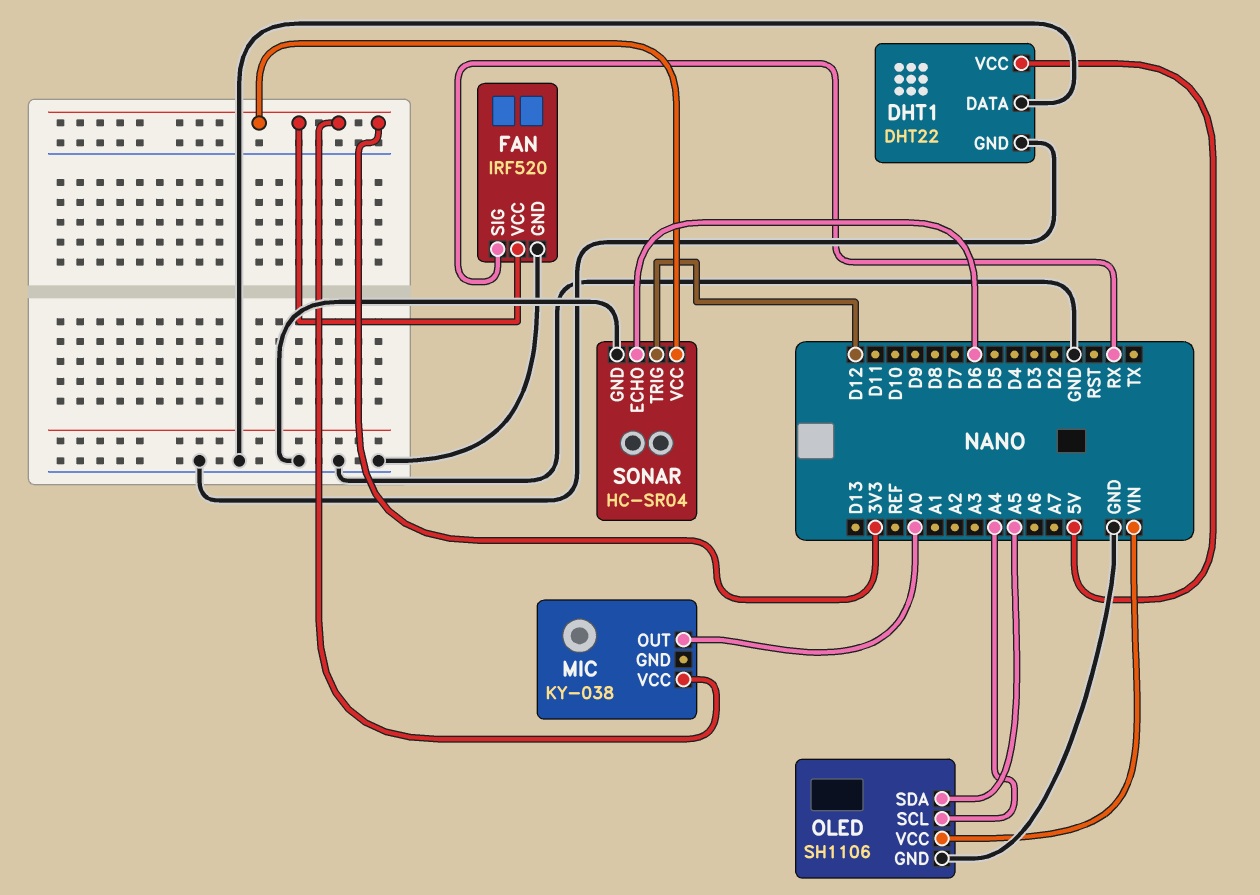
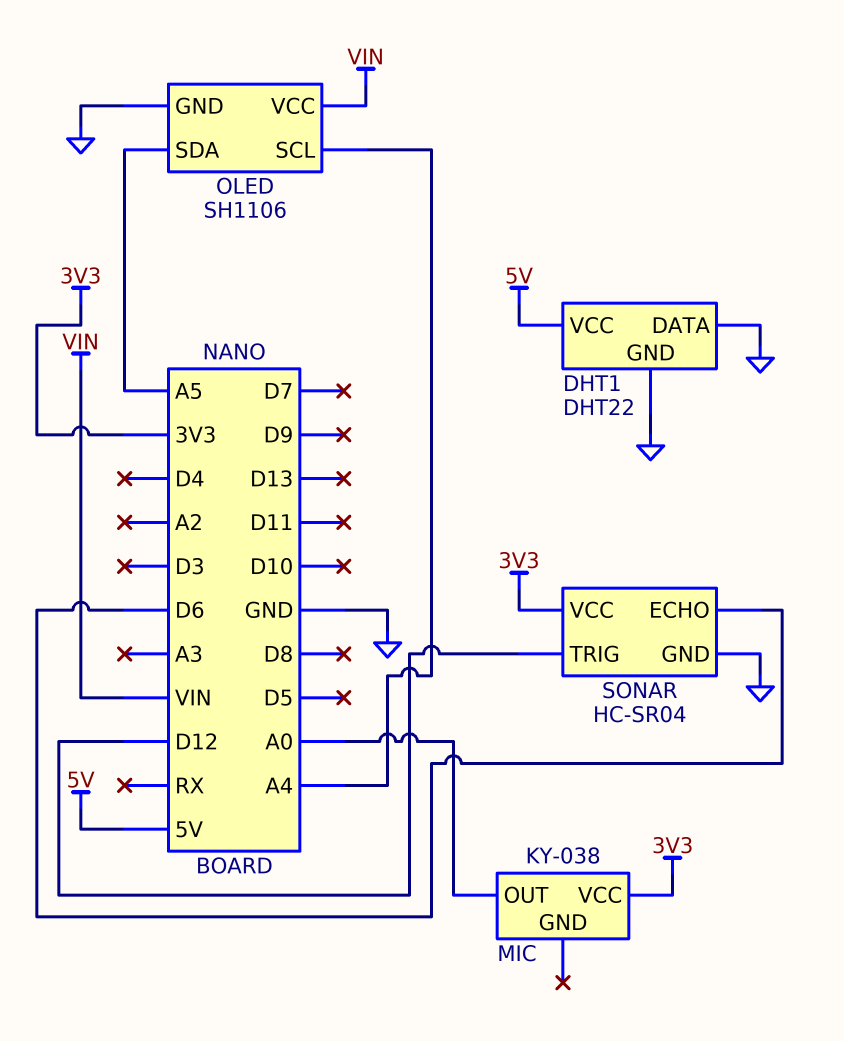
FAN: IRF520 -> none
FAN pin GND: GND -> none
FAN pin SIG: RX -> none
FAN pin VCC: 3V3 -> none

